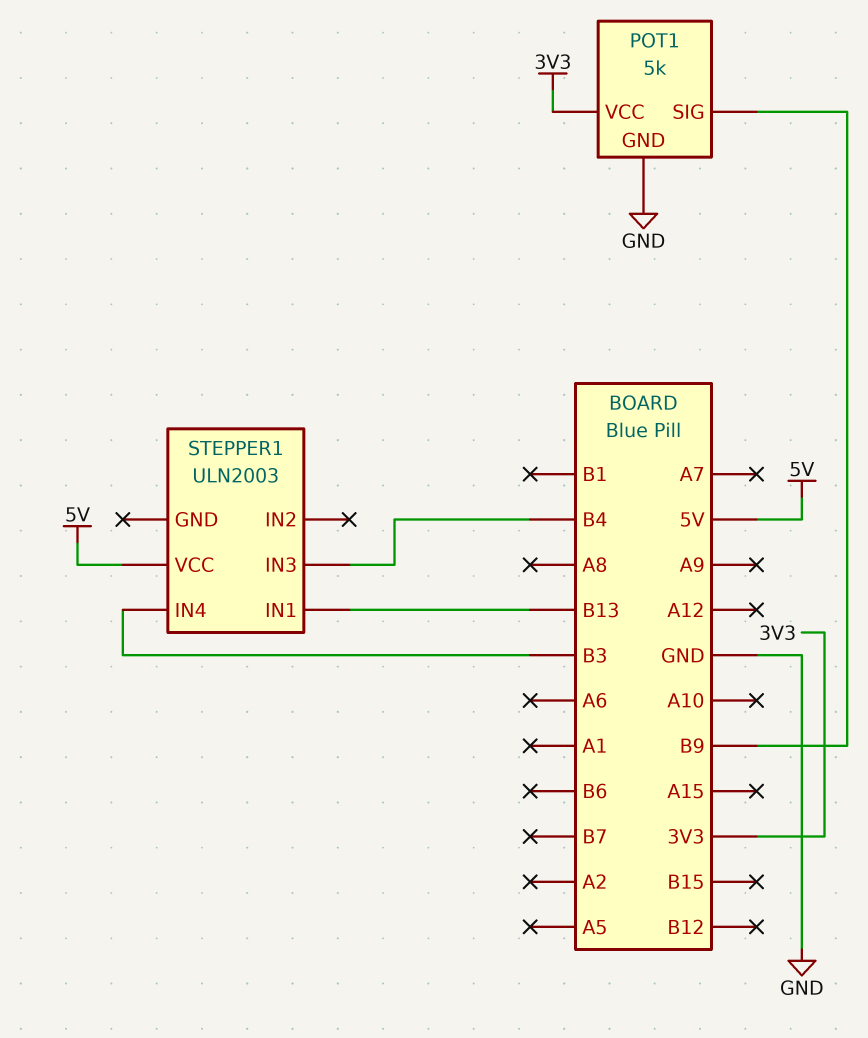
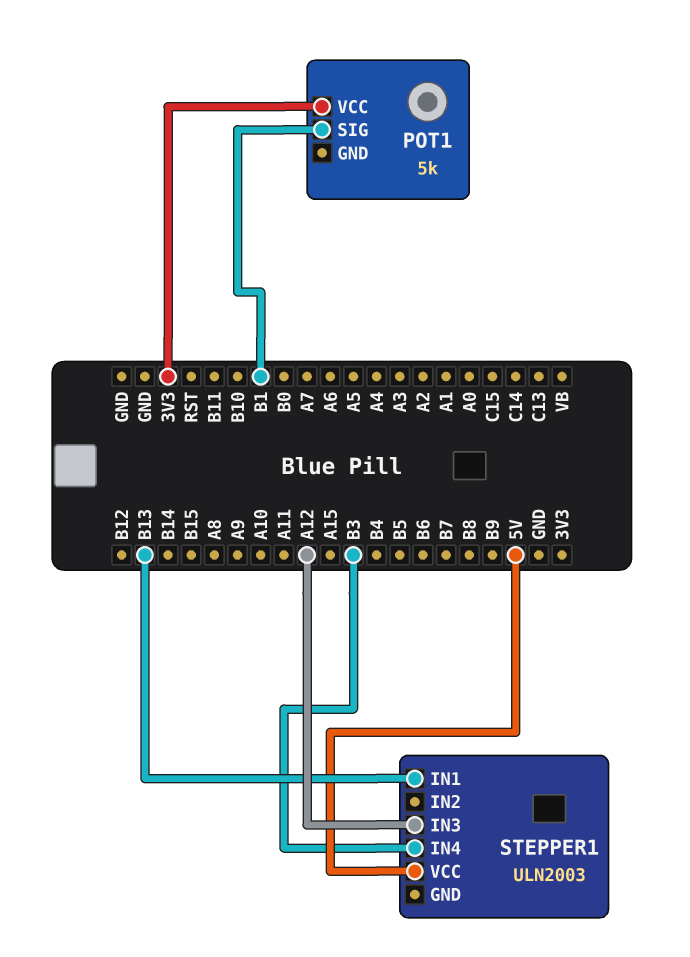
POT1 pin GND: GND -> none
POT1 pin SIG: B9 -> B1
STEPPER1 pin IN3: B4 -> A12

